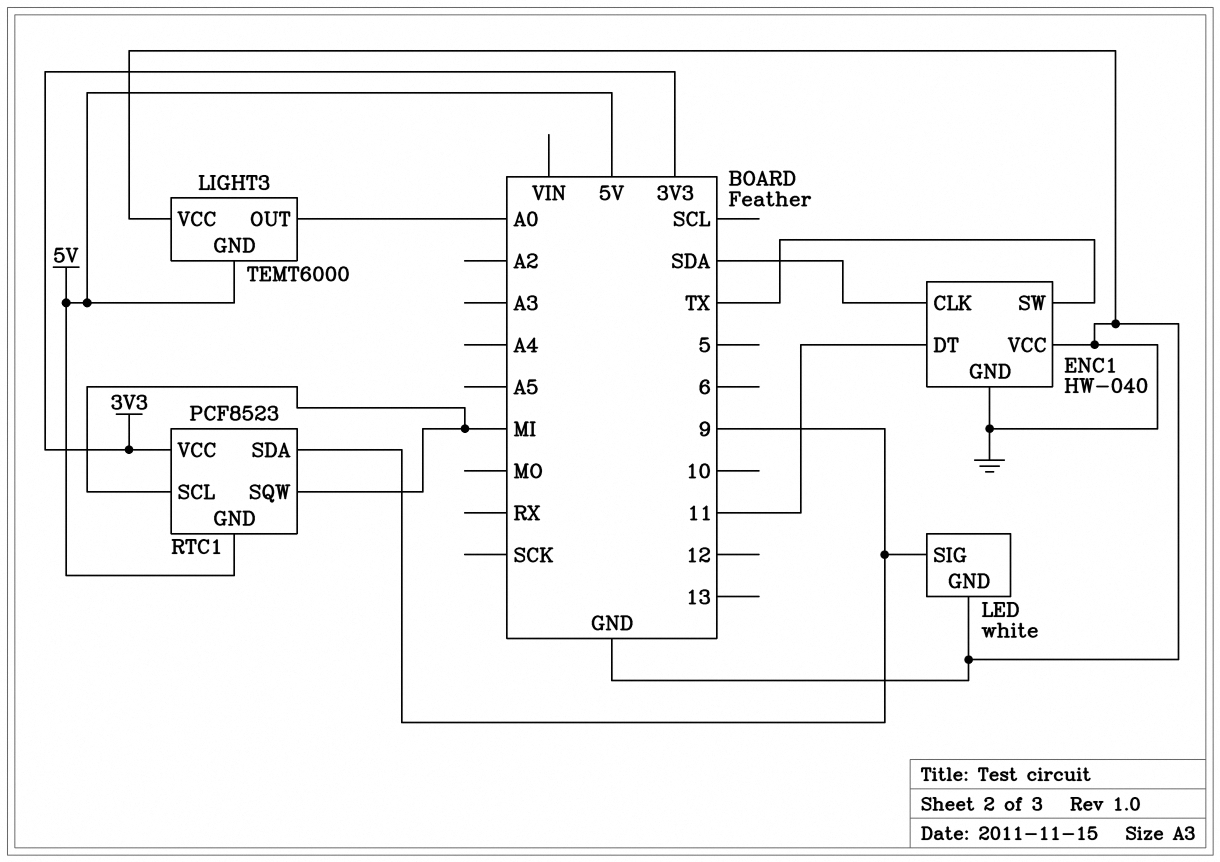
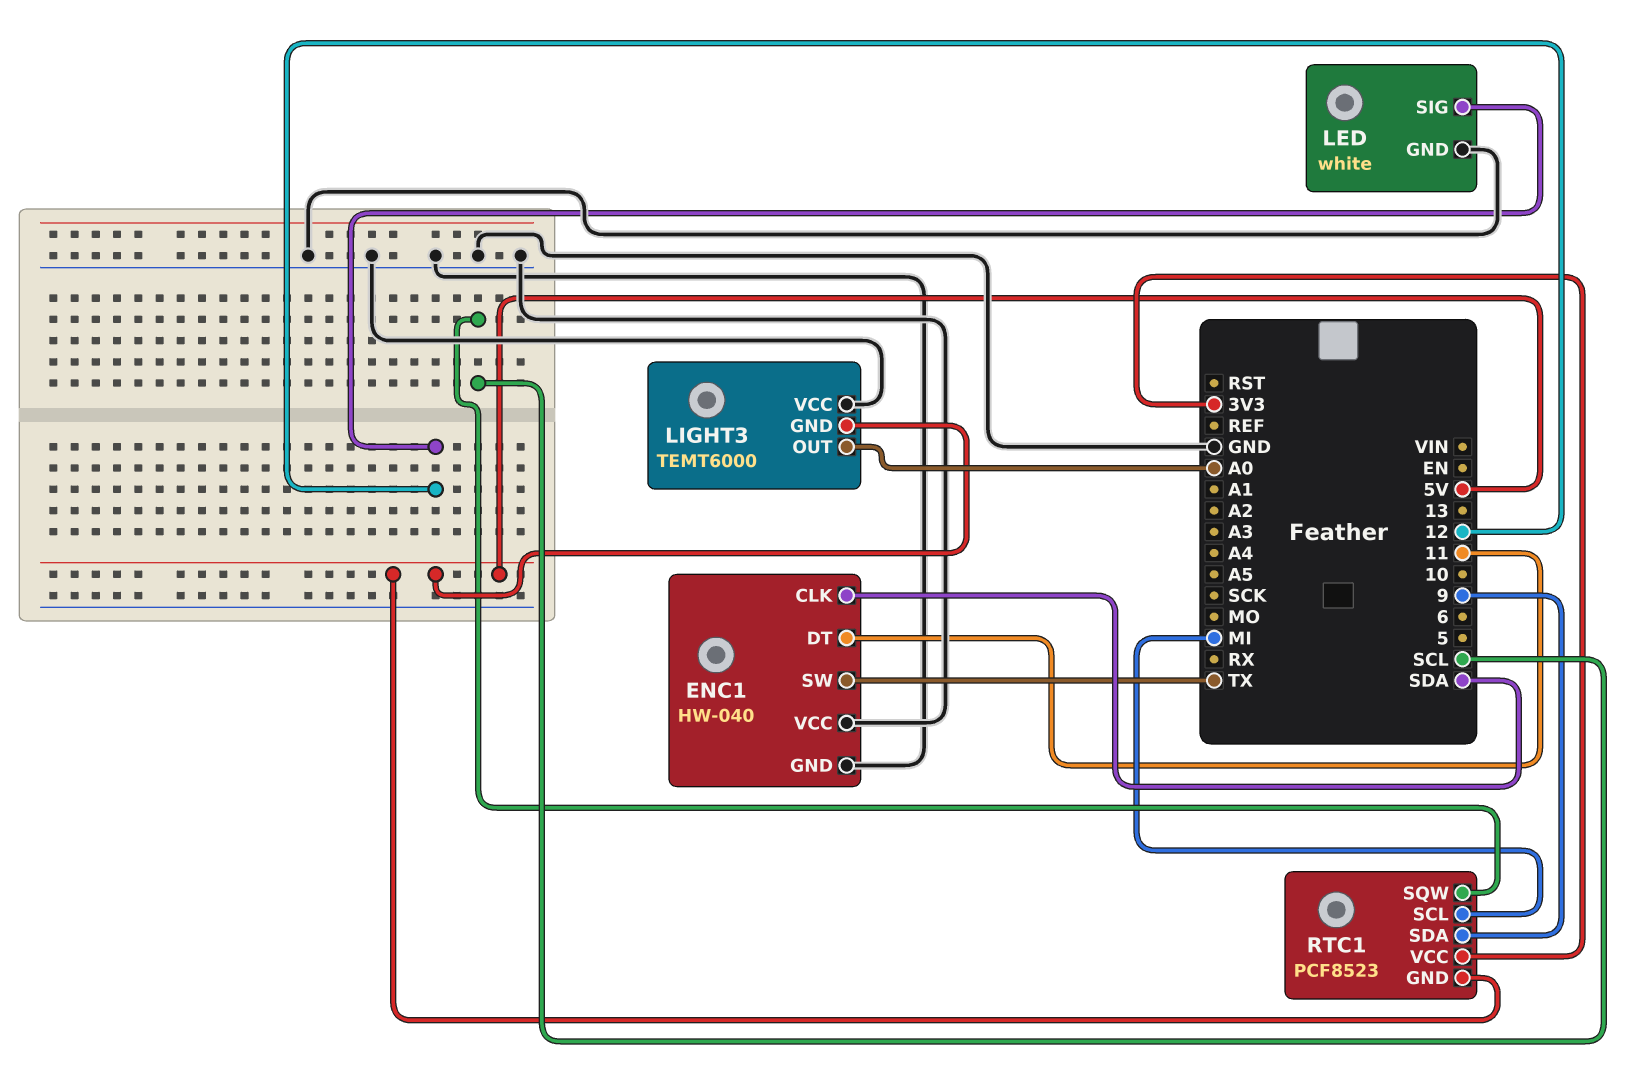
LED pin SIG: 9 -> 12
RTC1 pin SQW: MI -> SCL

